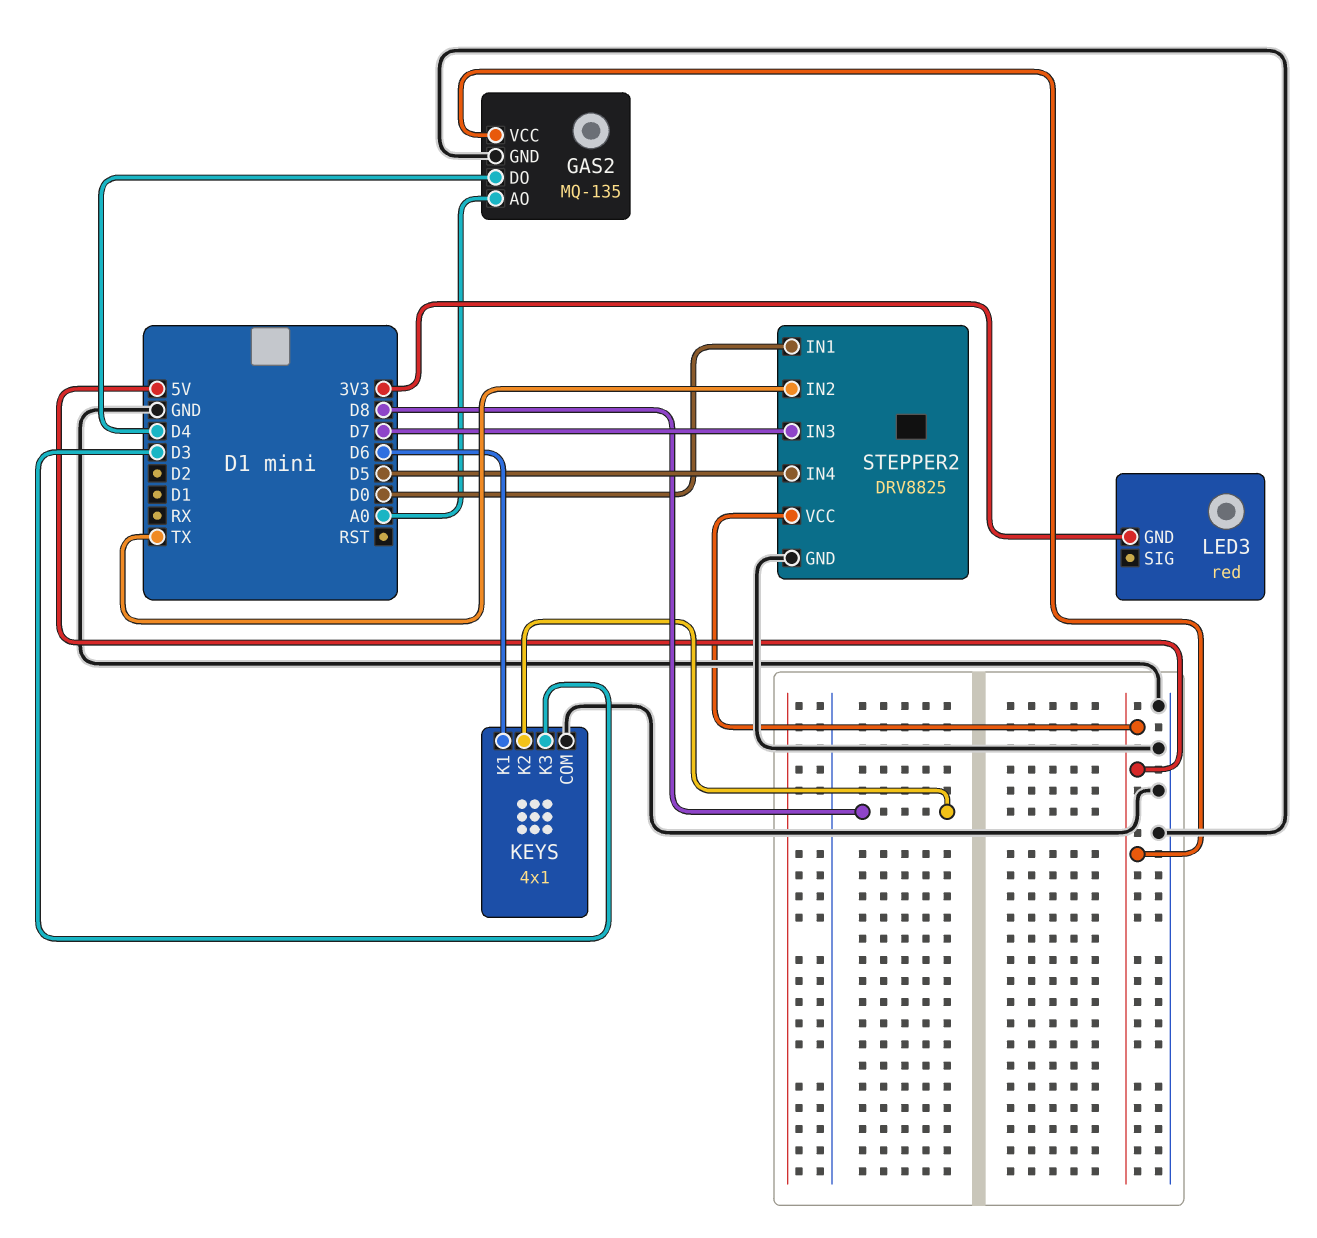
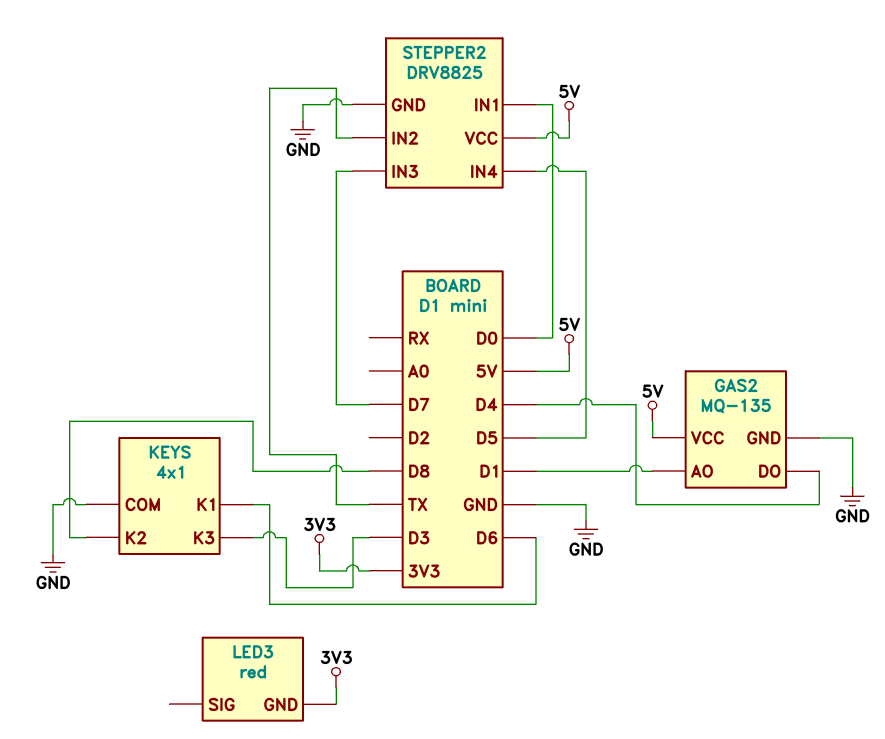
GAS2 pin AO: A0 -> D1

